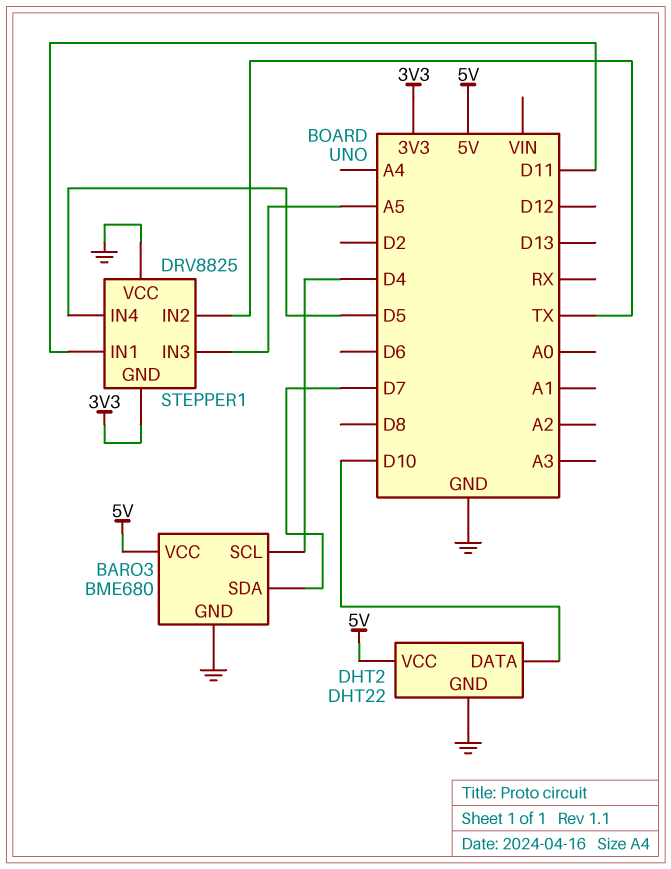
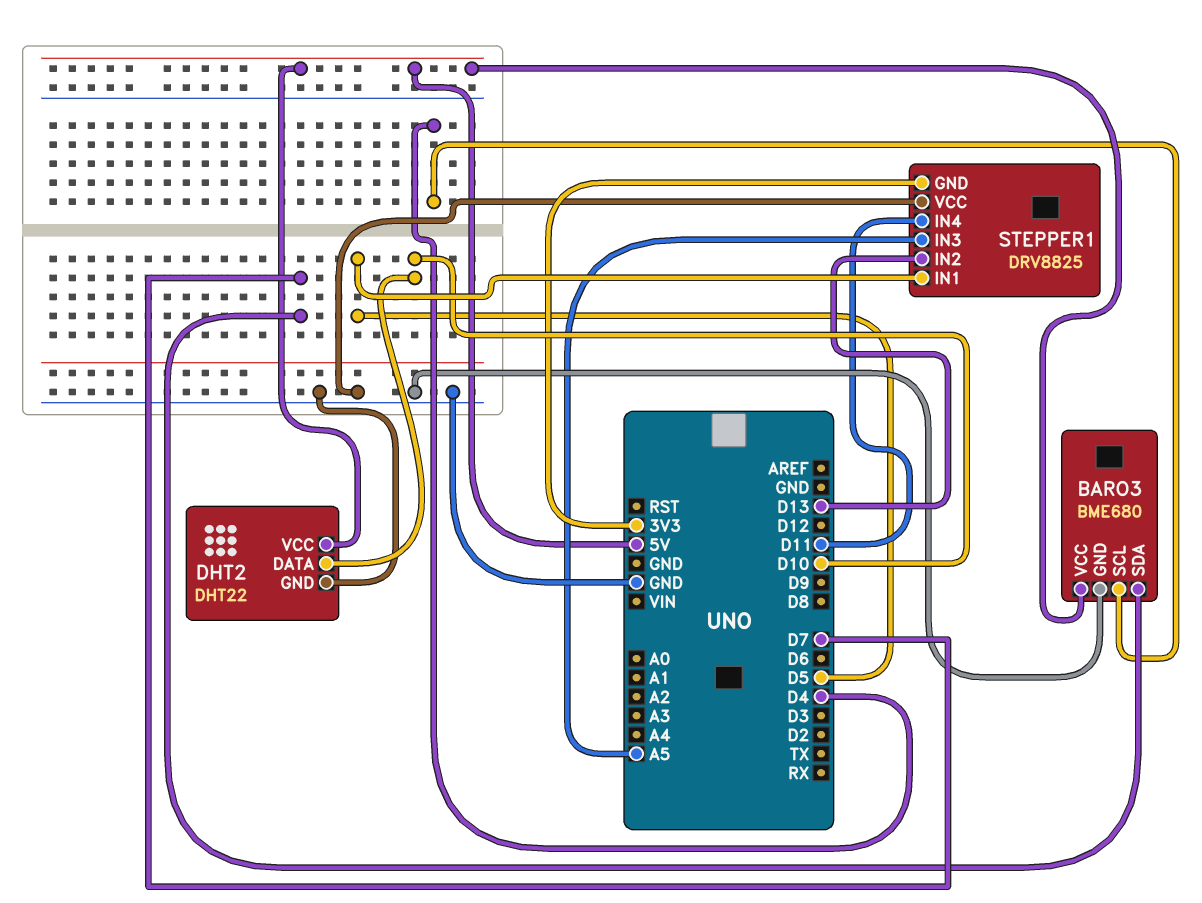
STEPPER1 pin IN1: D11 -> D5
STEPPER1 pin IN2: TX -> D13
STEPPER1 pin IN4: D5 -> D11

